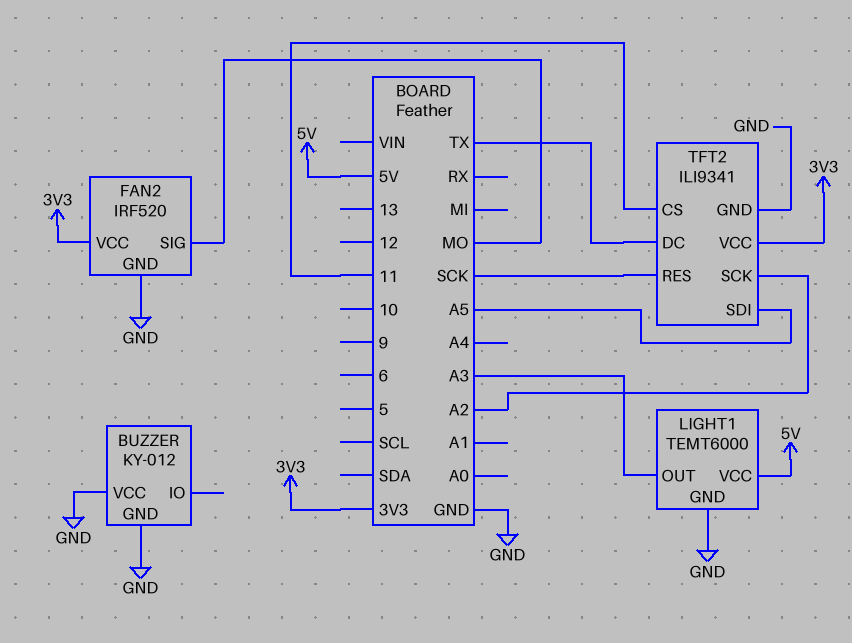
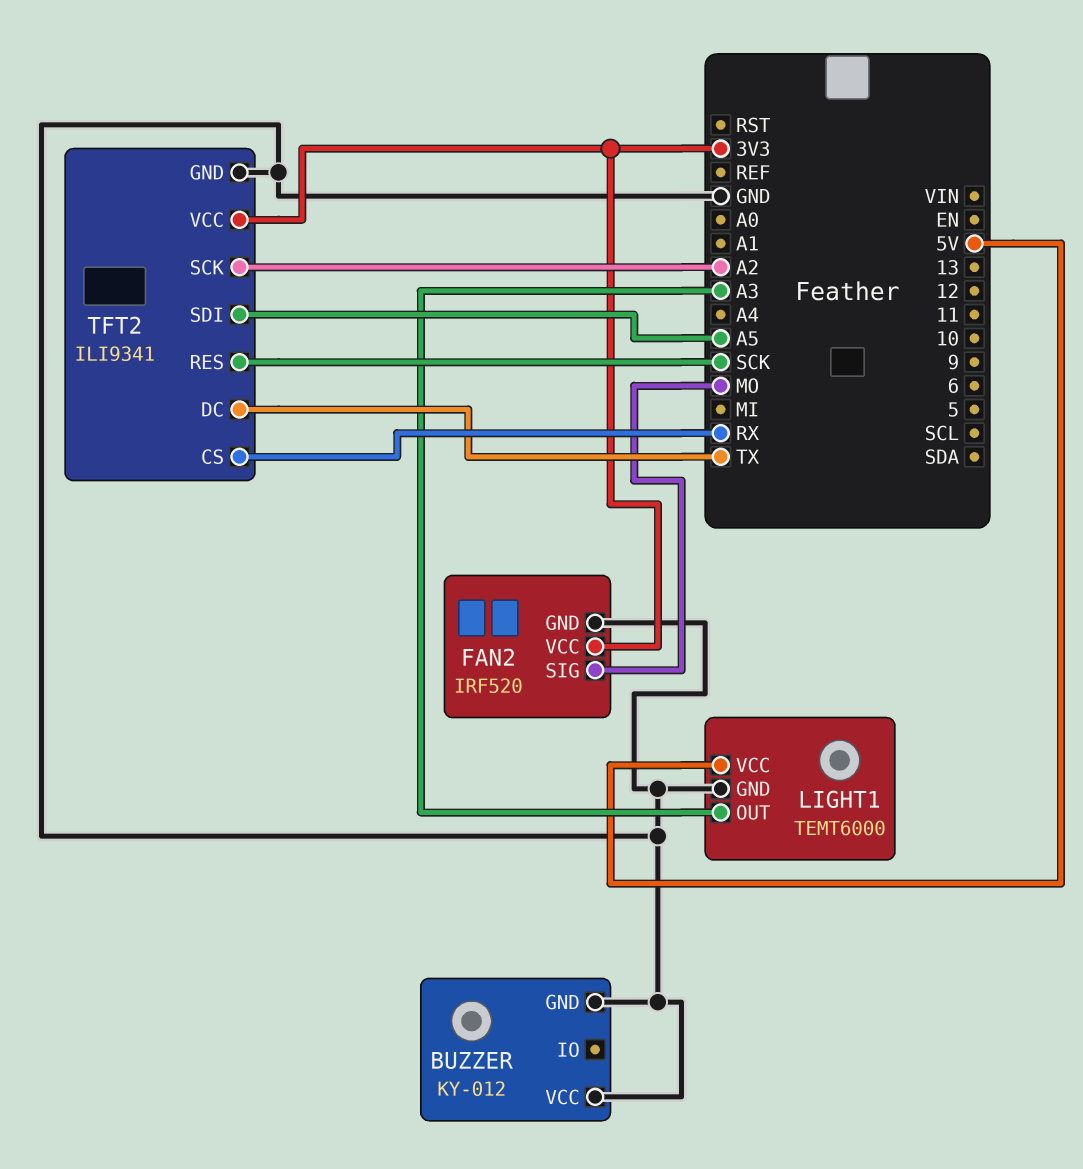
TFT2 pin CS: 11 -> RX

